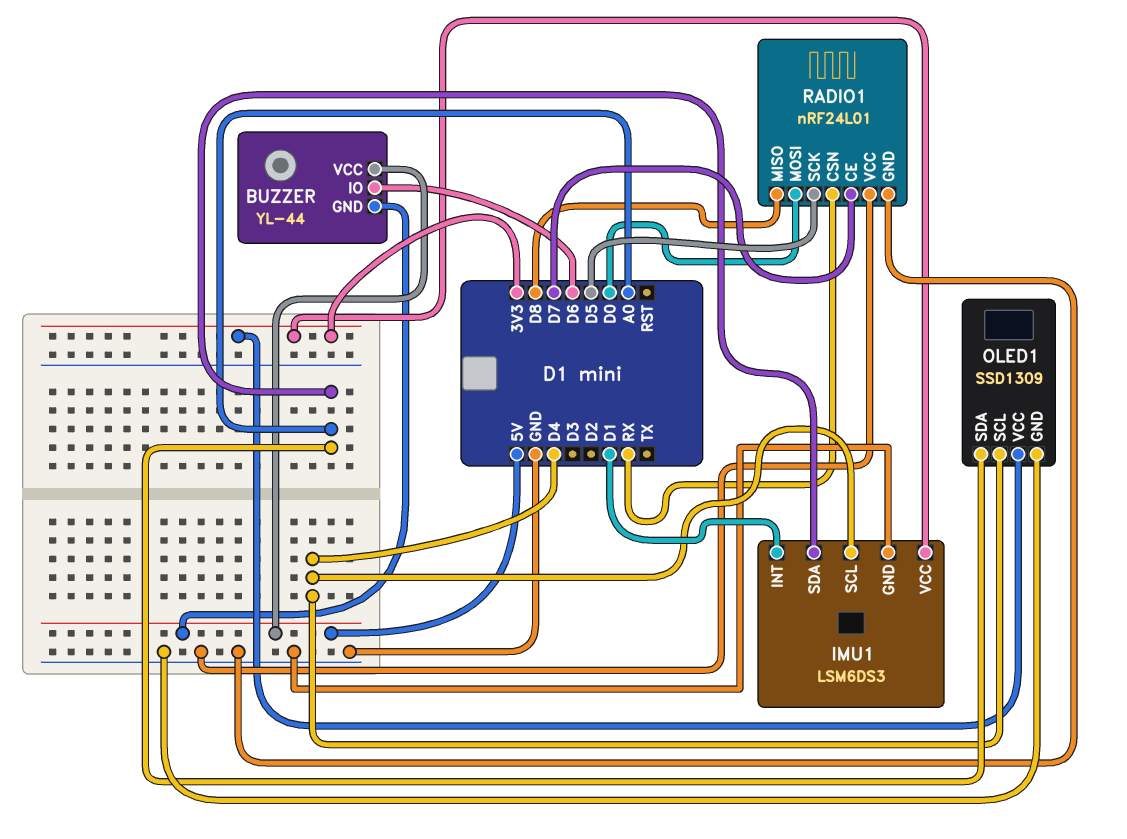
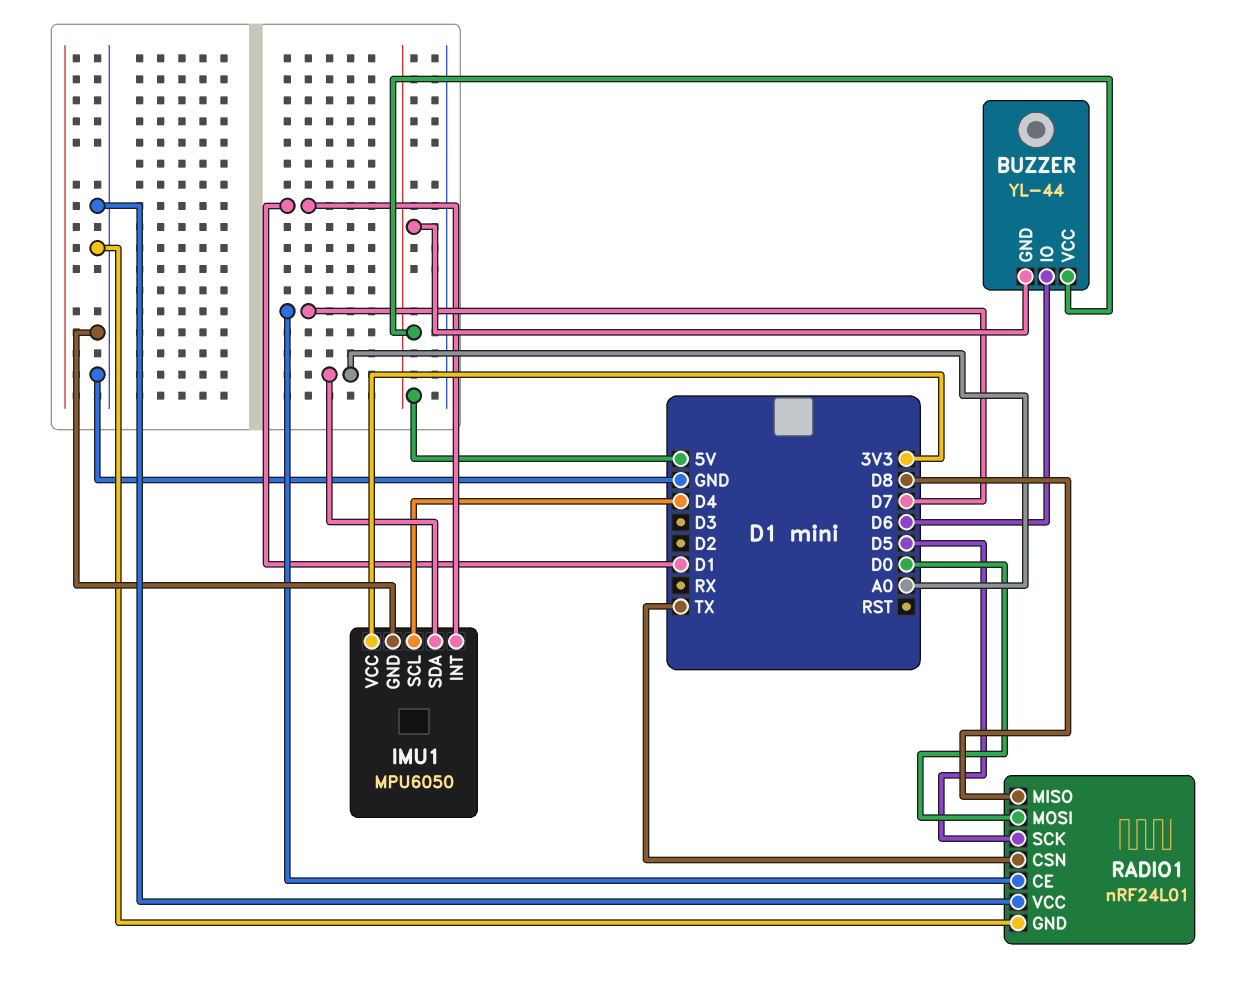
IMU1: LSM6DS3 -> MPU6050
OLED1: SSD1309 -> none
OLED1 pin GND: GND -> none
OLED1 pin SCL: D4 -> none
OLED1 pin SDA: A0 -> none
OLED1 pin VCC: 3V3 -> none
RADIO1 pin CSN: RX -> TX

